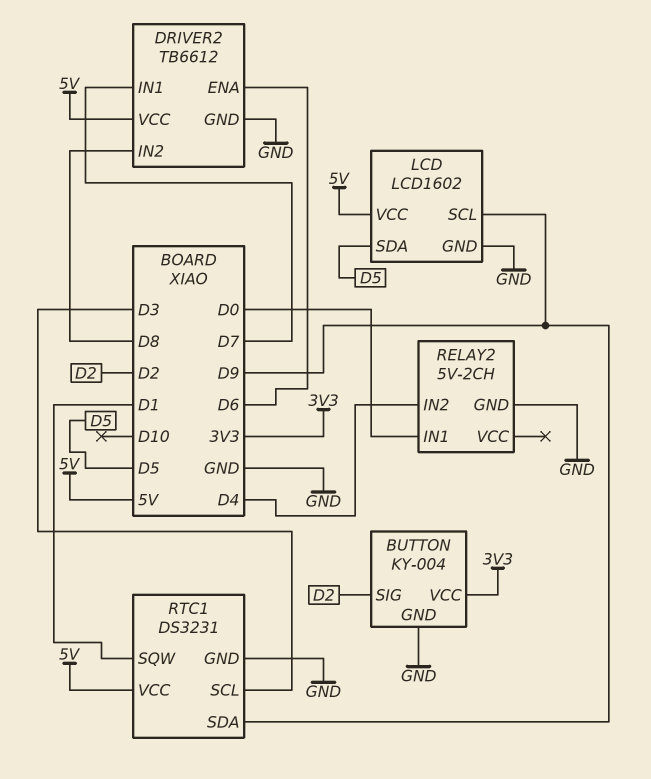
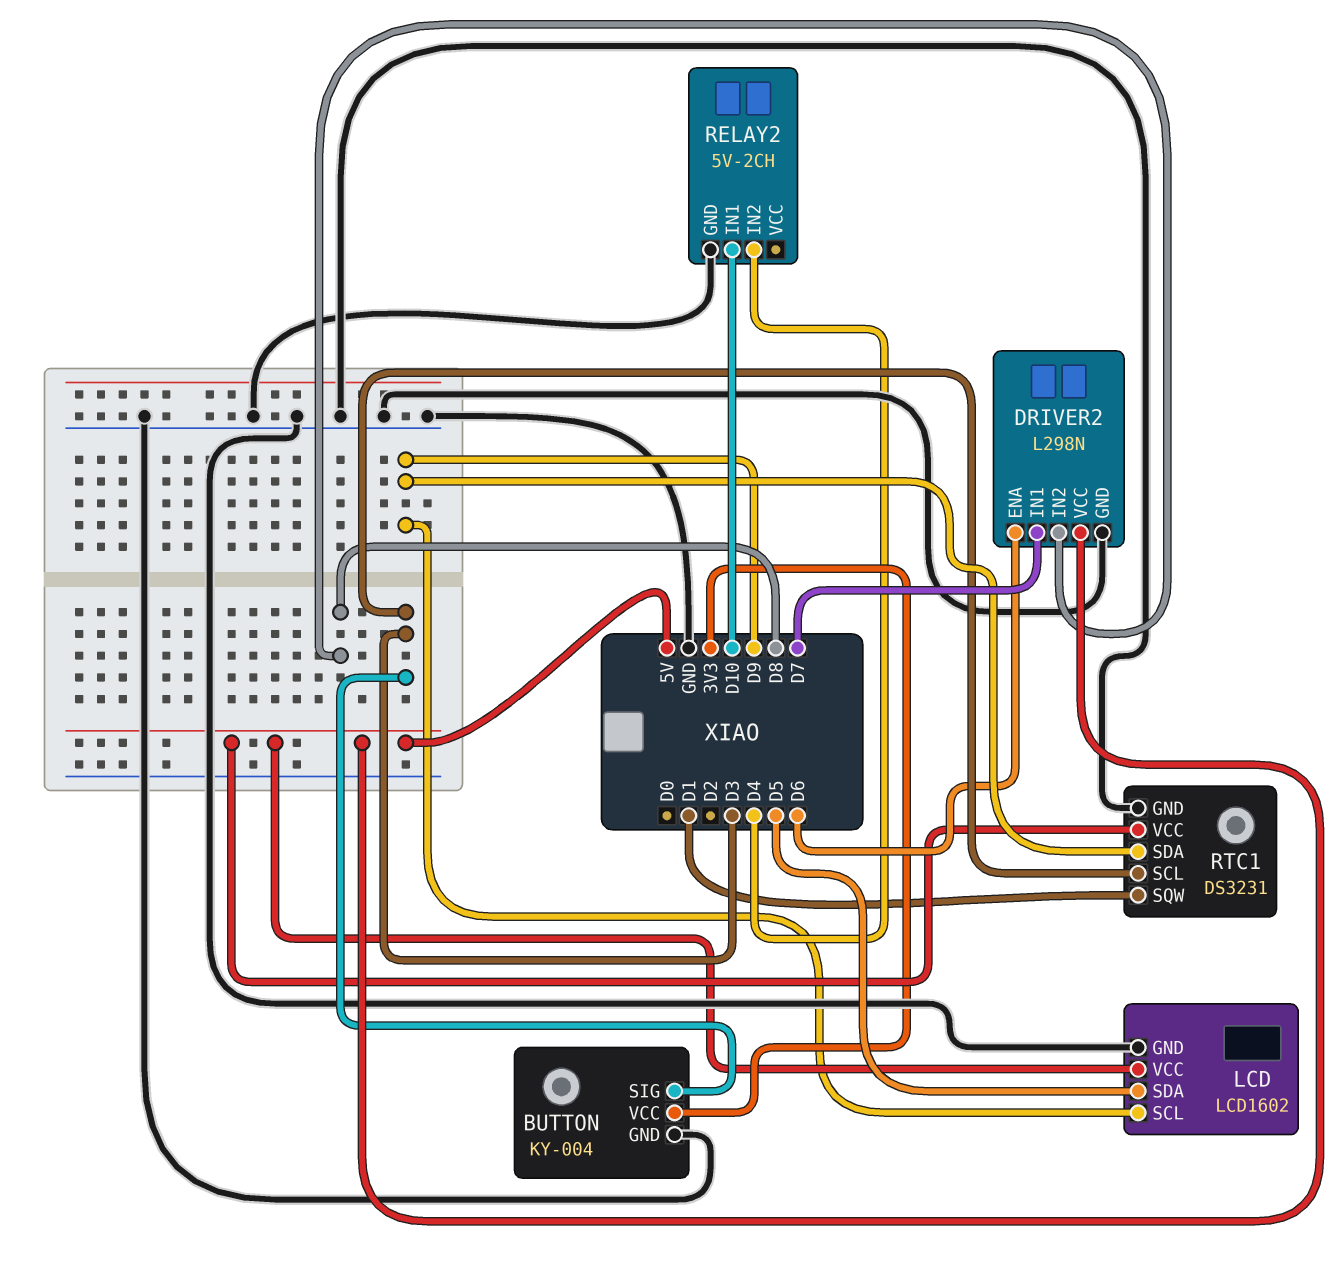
BUTTON pin SIG: D2 -> D3
DRIVER2: TB6612 -> L298N
RELAY2 pin IN1: D0 -> D10

